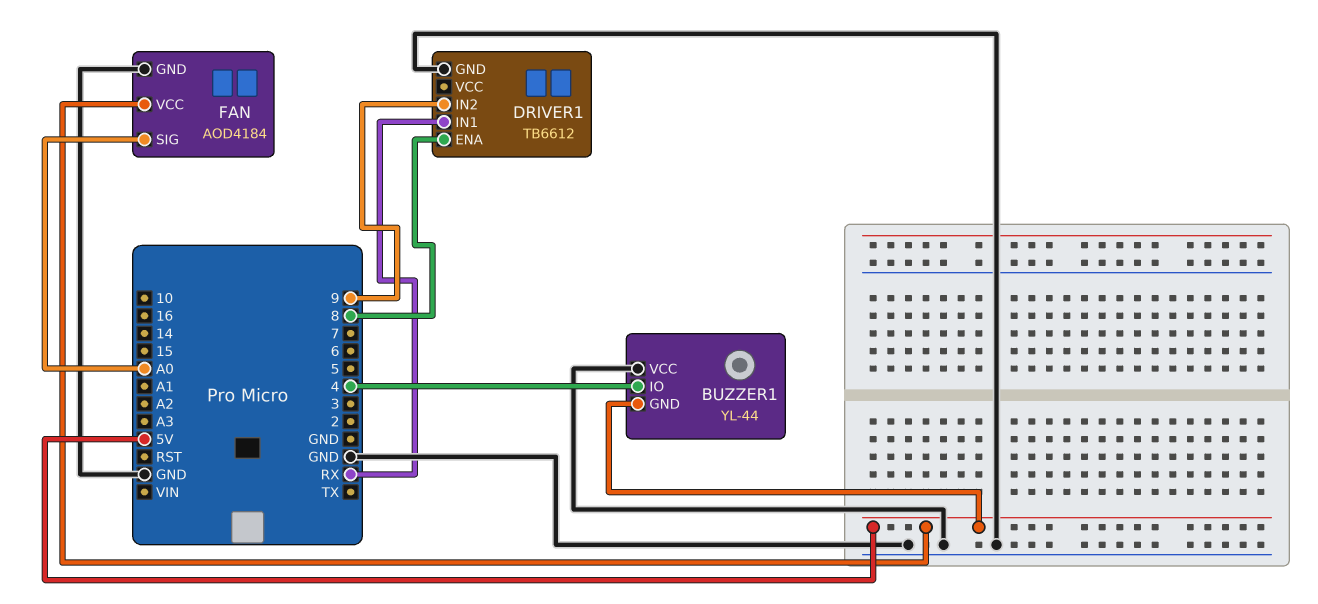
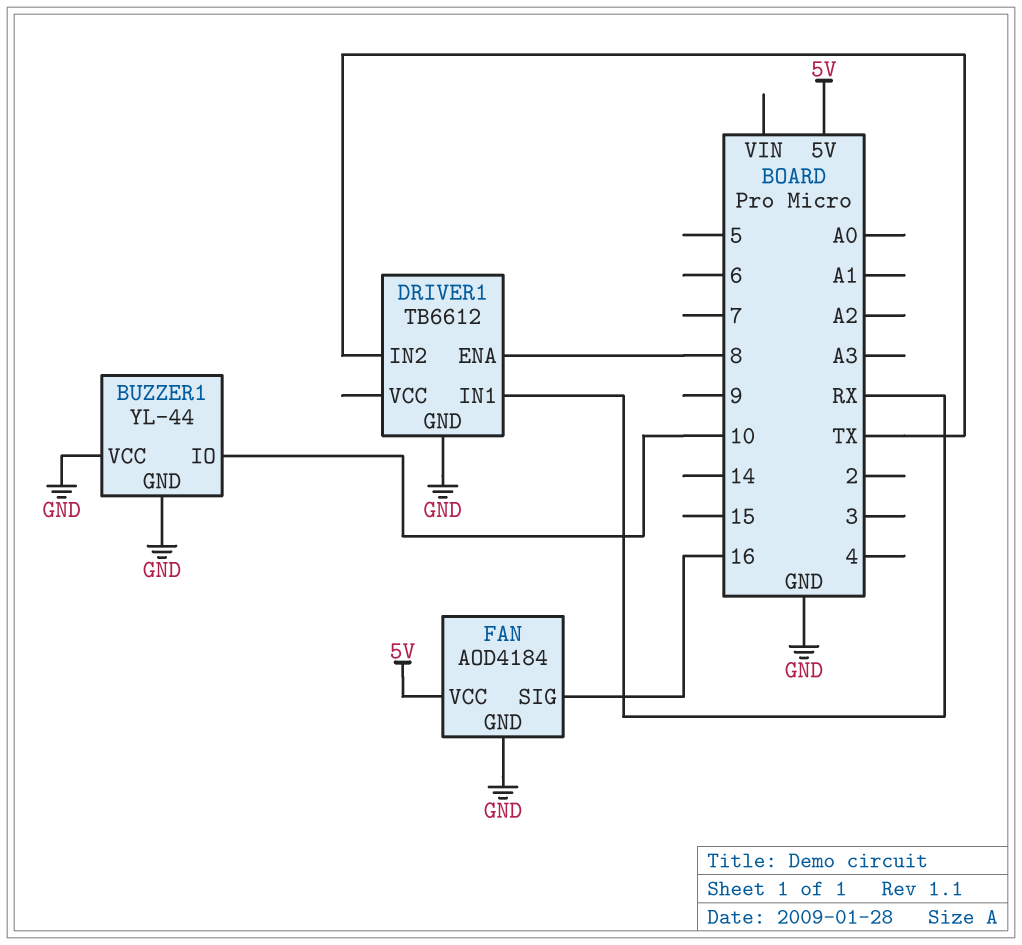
BUZZER1 pin GND: 5V -> GND
BUZZER1 pin IO: 4 -> 10
DRIVER1 pin IN2: 9 -> TX
FAN pin SIG: A0 -> 16

